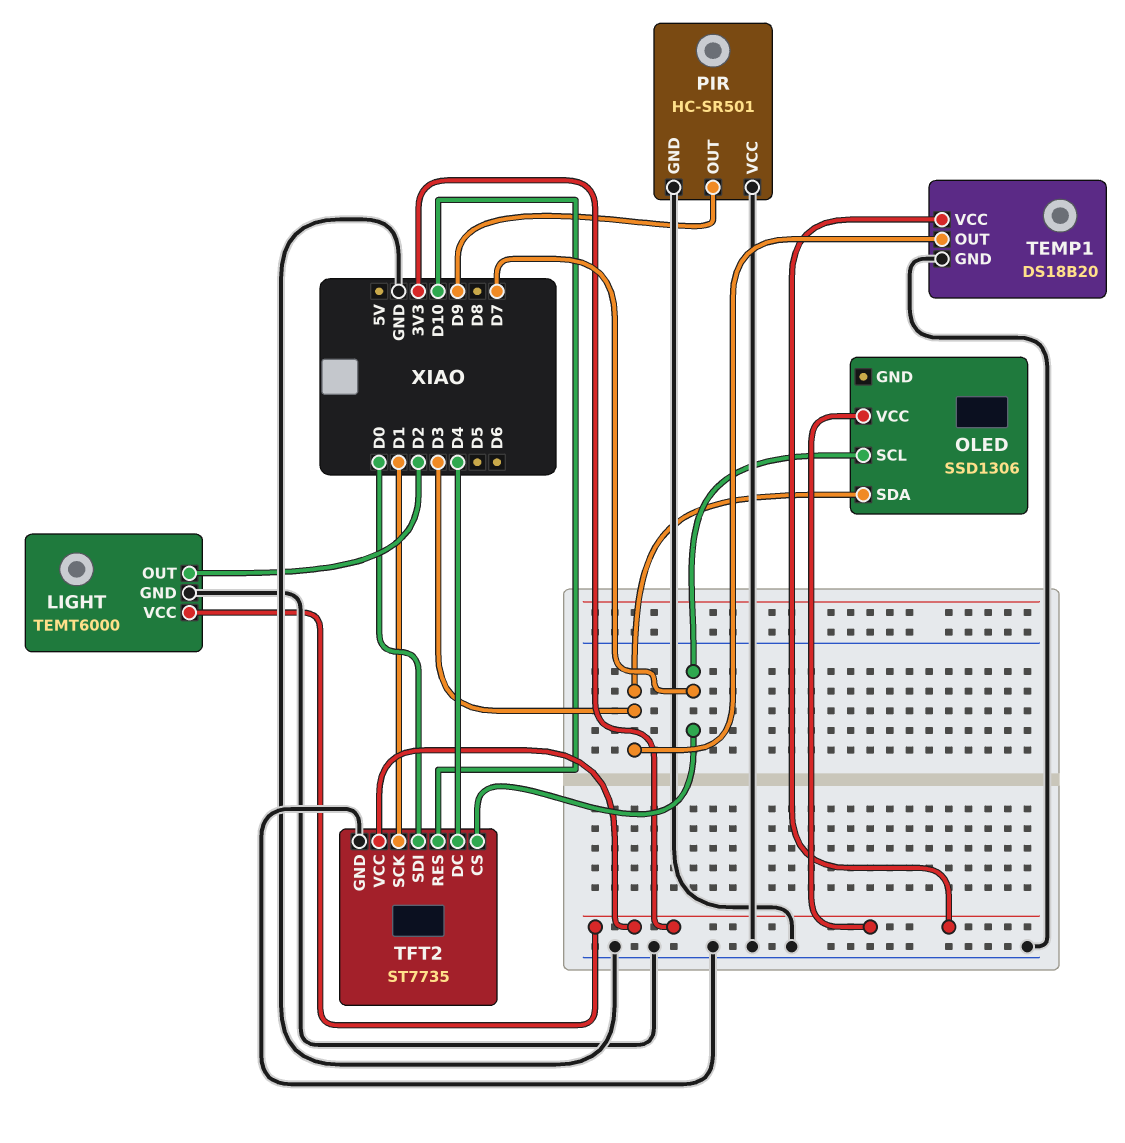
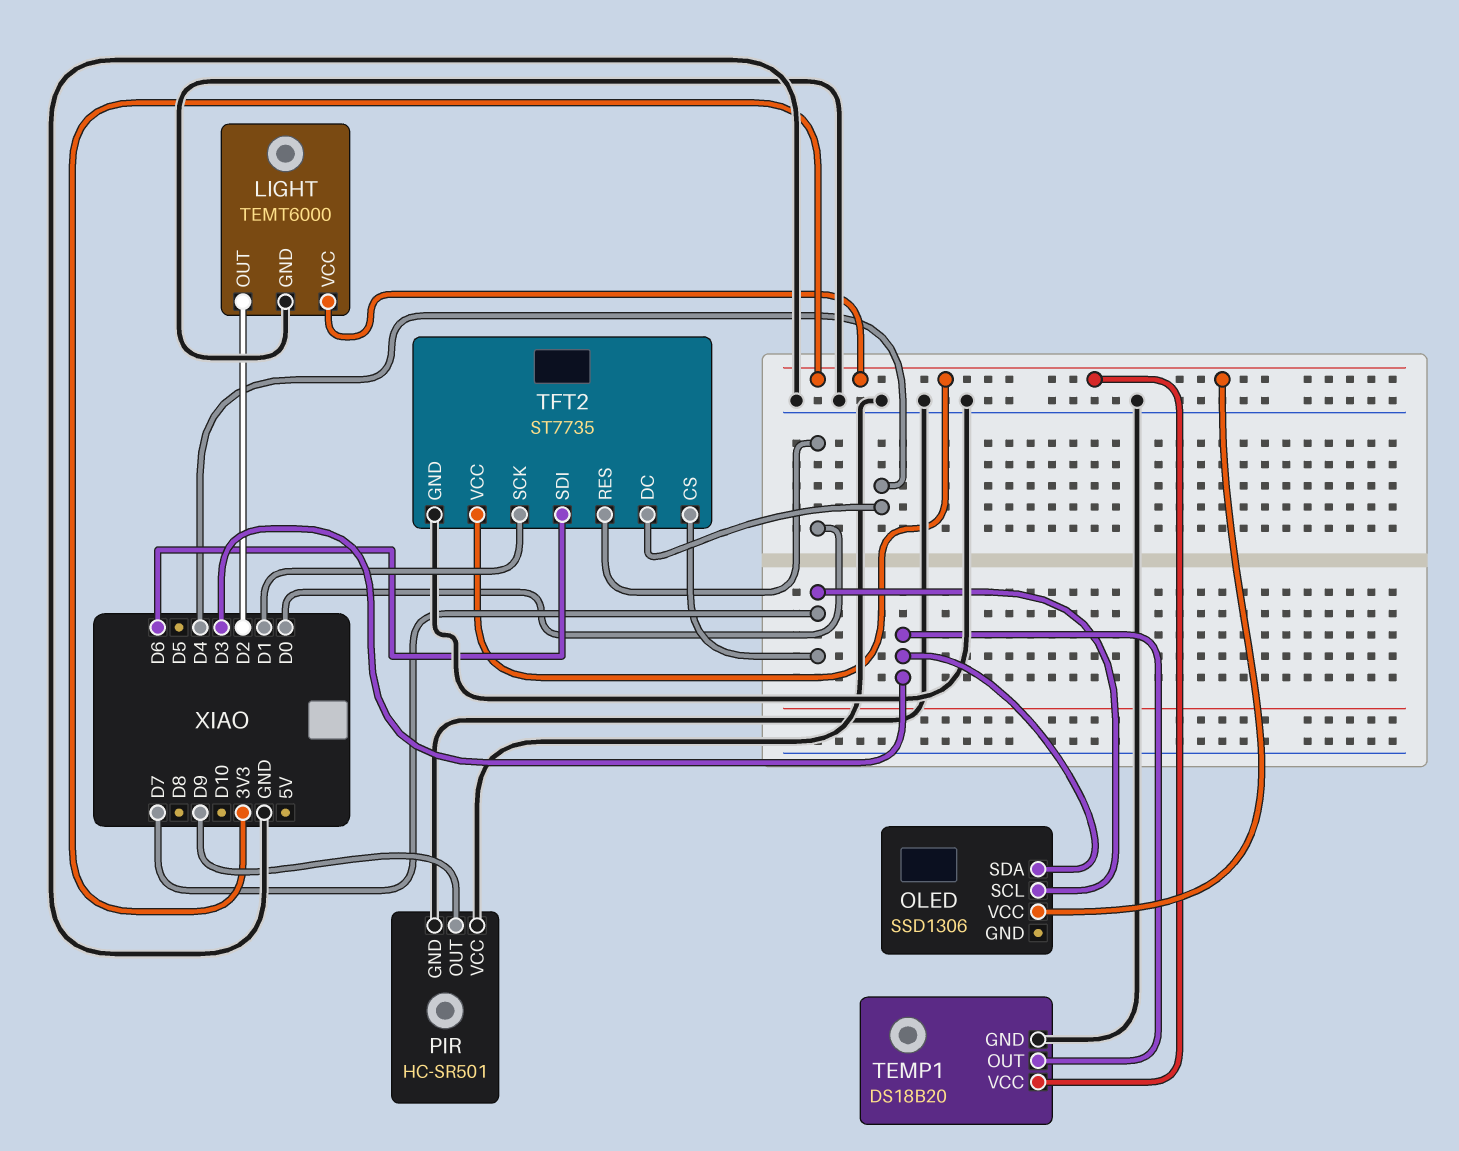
TFT2 pin RES: D10 -> D0
TFT2 pin SDI: D0 -> D6

